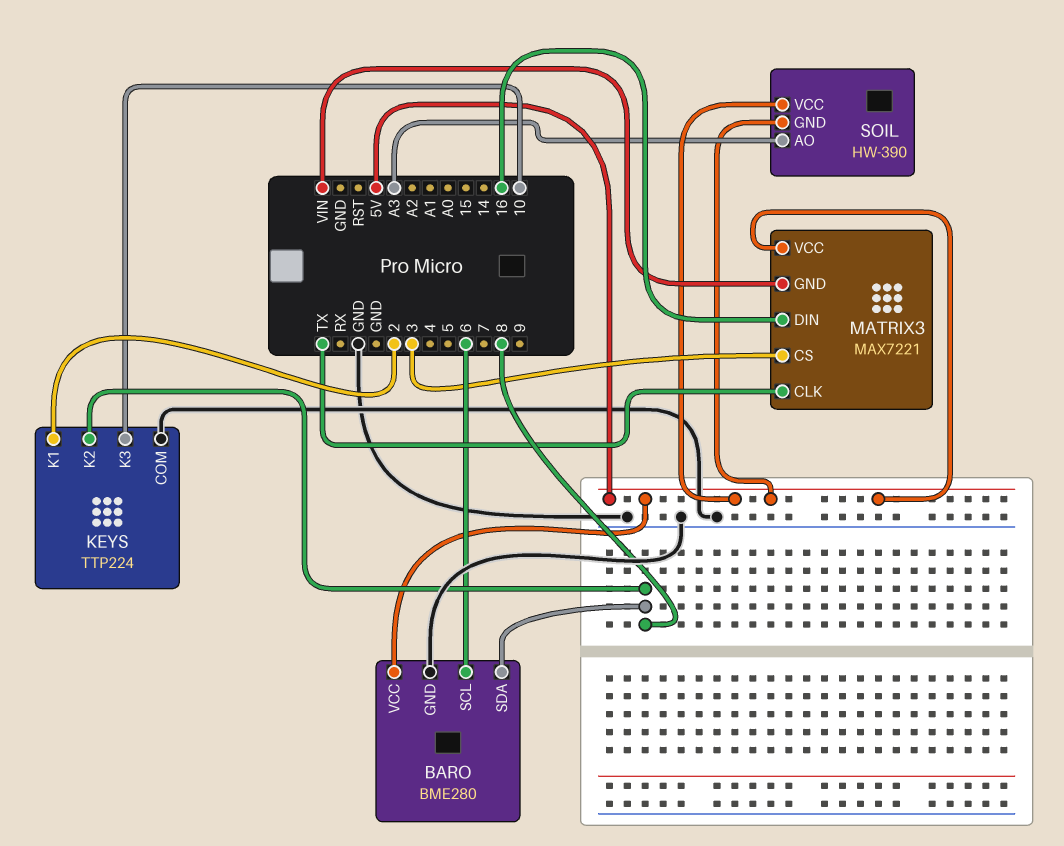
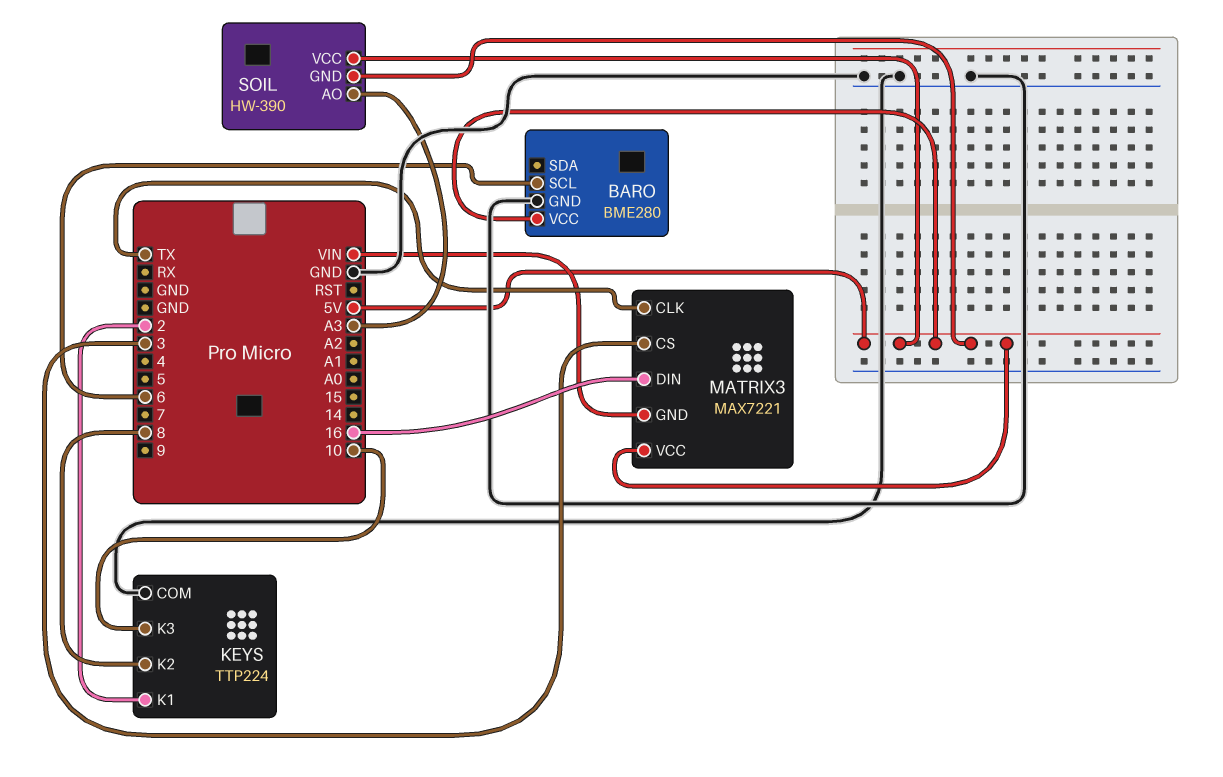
BARO pin SDA: 8 -> none

